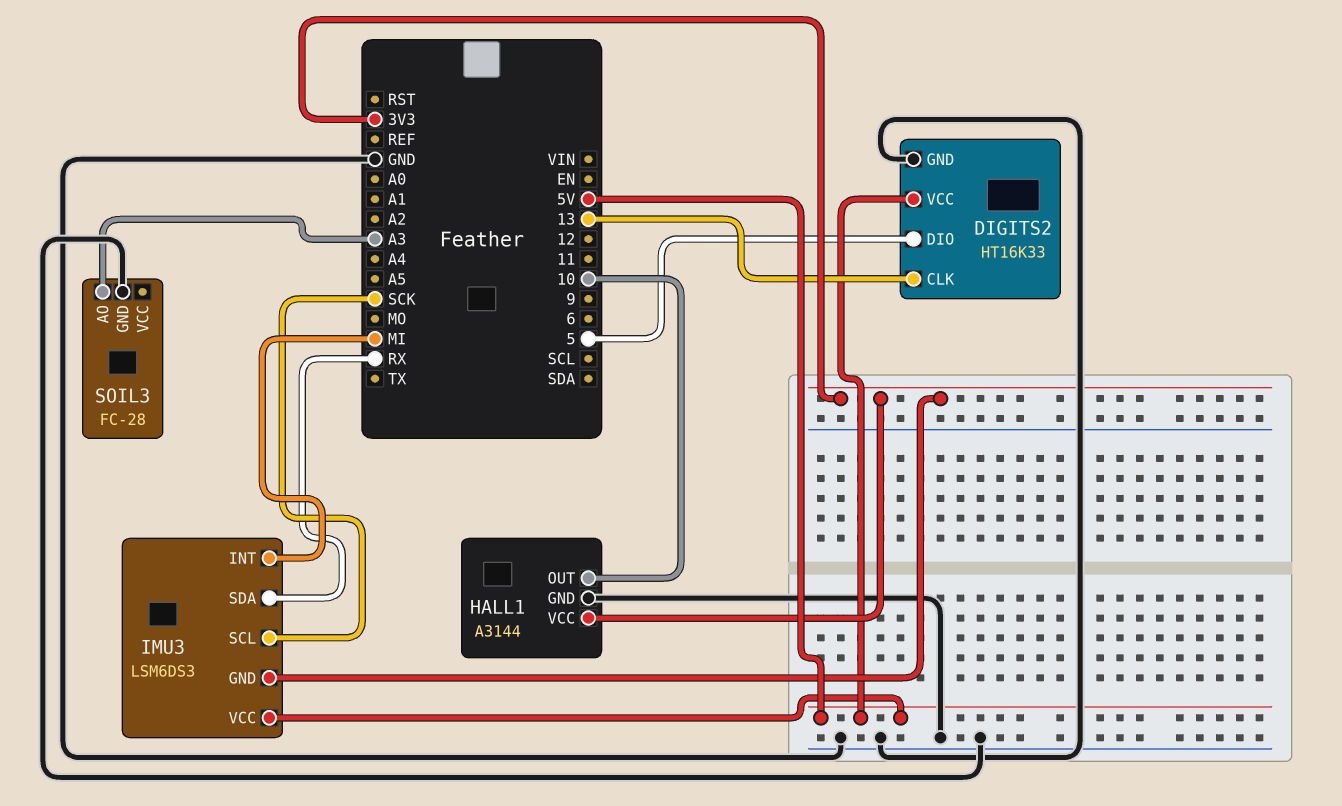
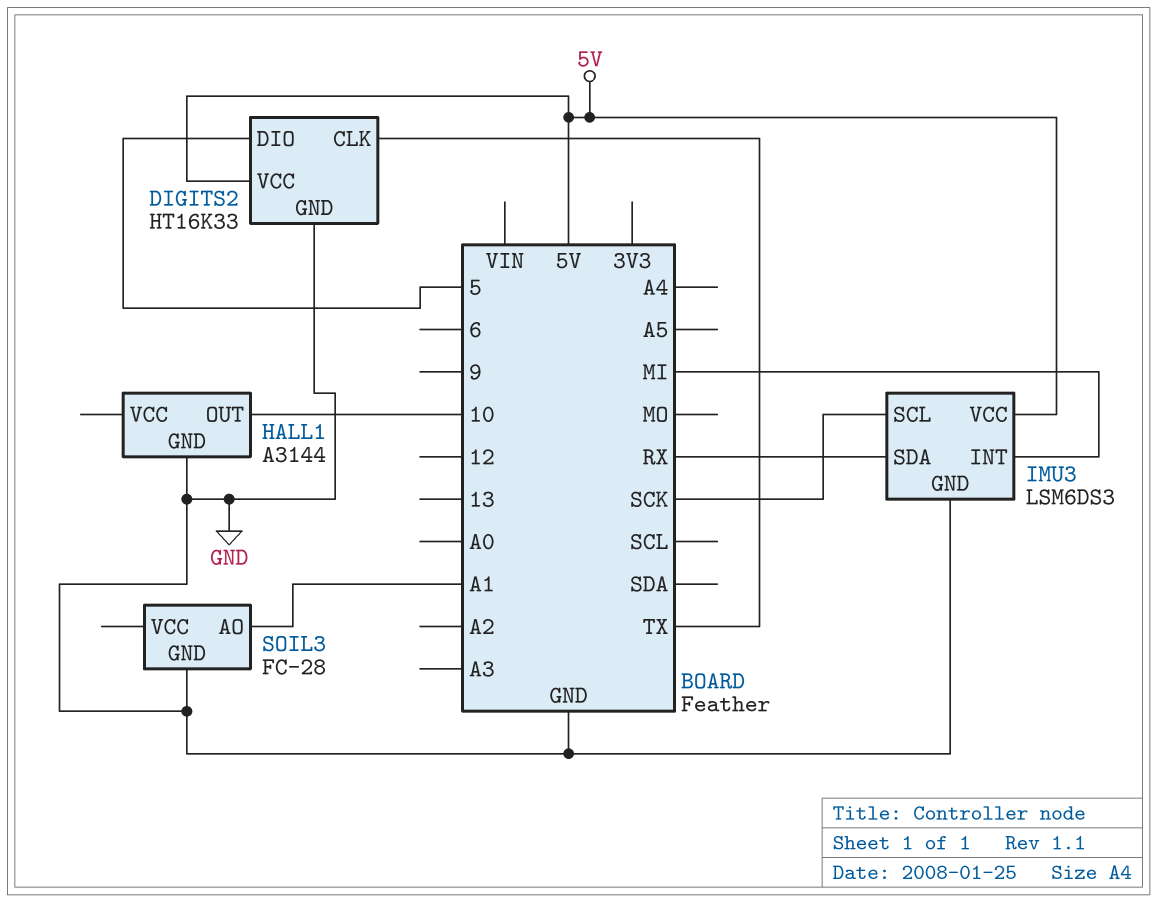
DIGITS2 pin CLK: 13 -> TX
HALL1 pin VCC: 3V3 -> none
IMU3 pin GND: 3V3 -> GND
SOIL3 pin AO: A3 -> A1

